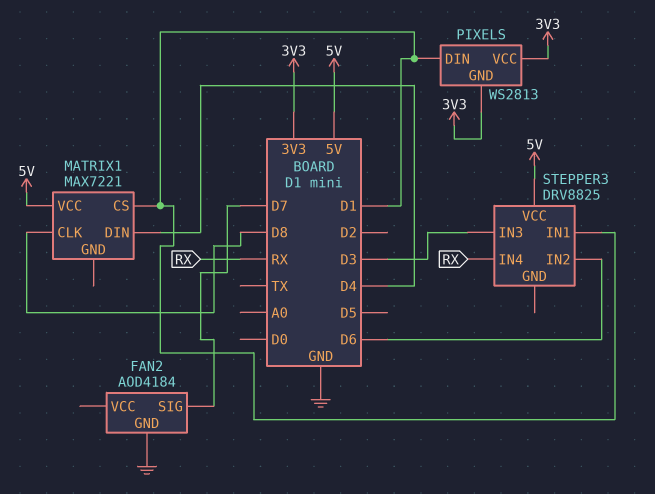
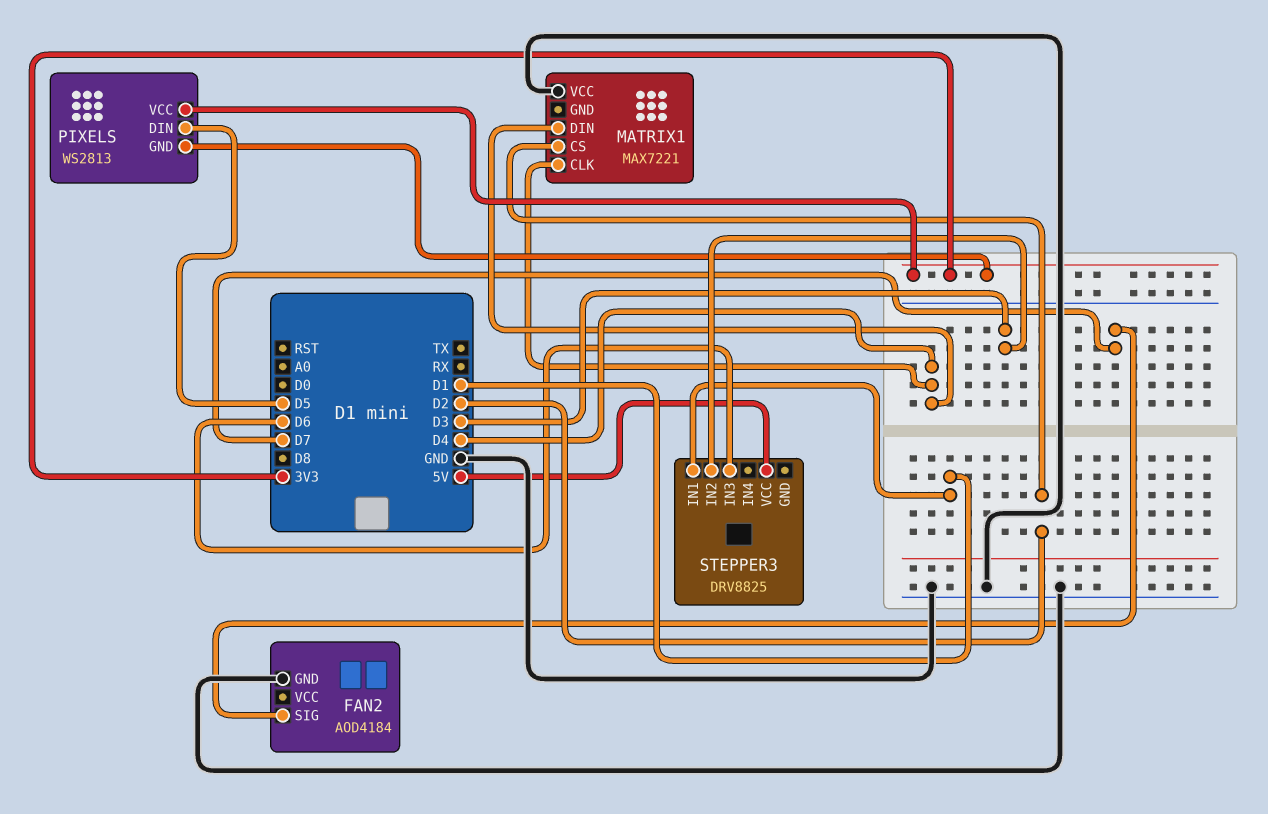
MATRIX1 pin CLK: D8 -> D4
MATRIX1 pin CS: D1 -> D2
MATRIX1 pin VCC: 5V -> GND
PIXELS pin DIN: D1 -> D5
STEPPER3 pin IN2: D6 -> D3
STEPPER3 pin IN3: D3 -> D6
STEPPER3 pin IN4: RX -> none

